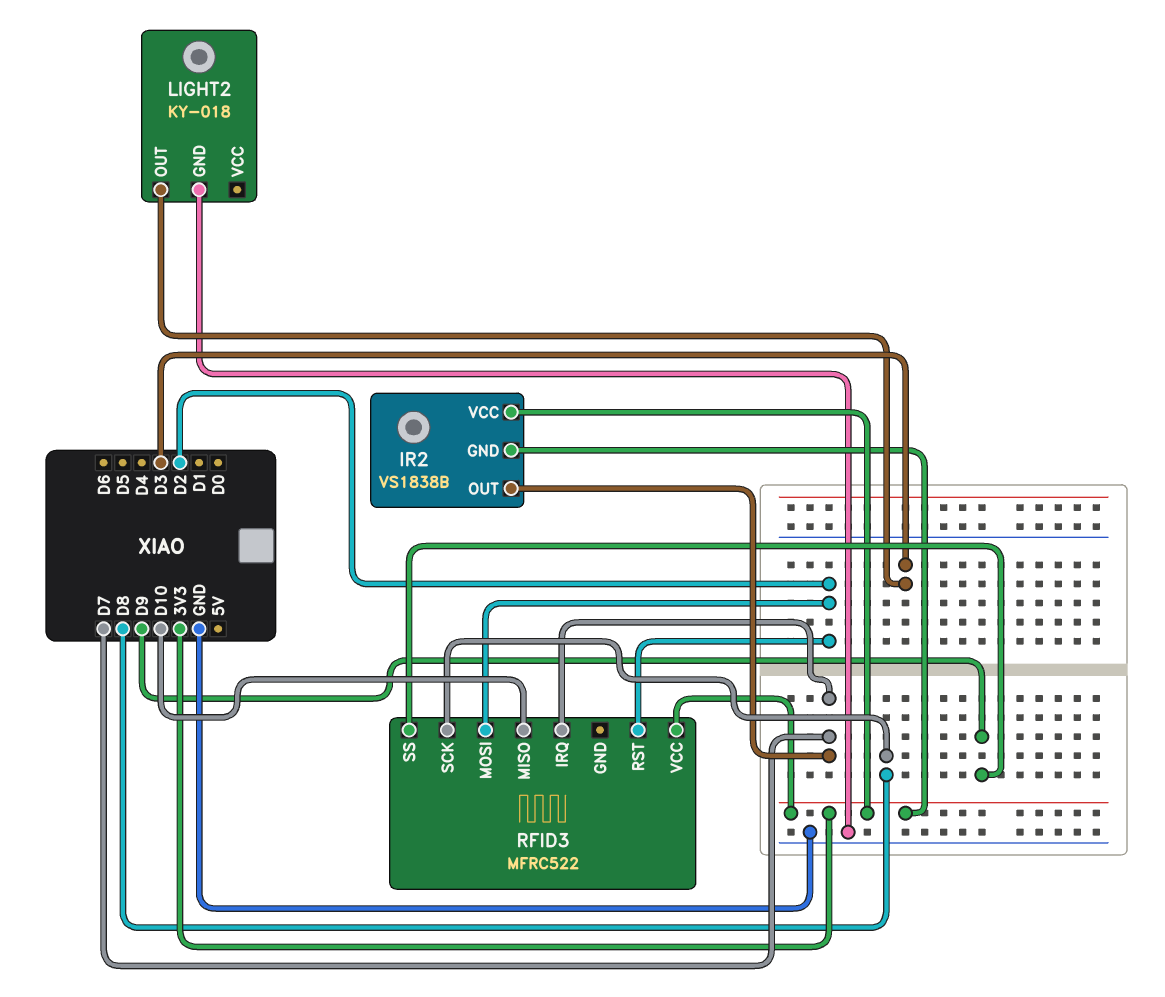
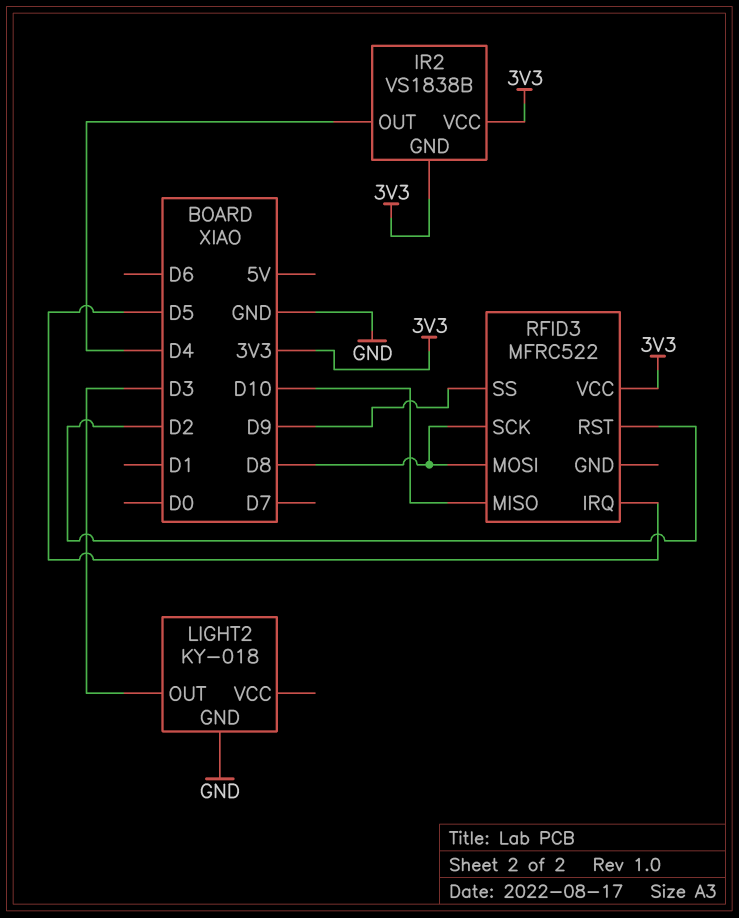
IR2 pin OUT: D7 -> D4
RFID3 pin IRQ: D7 -> D5
RFID3 pin MOSI: D2 -> D8

